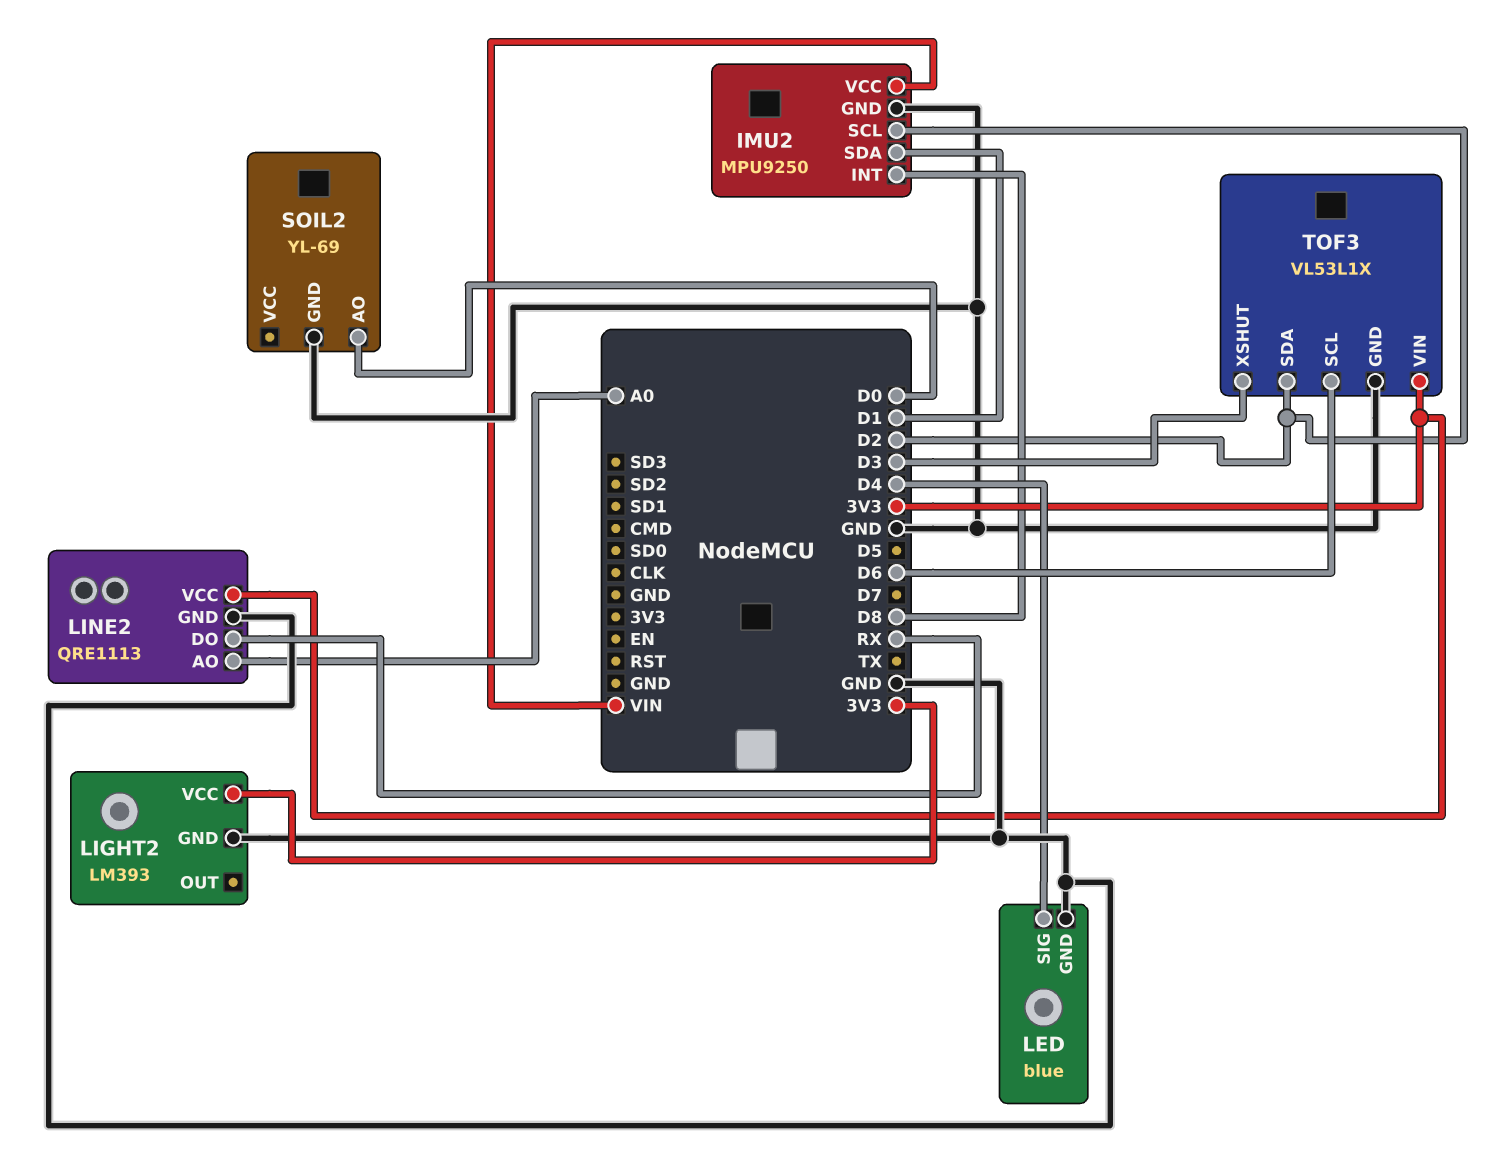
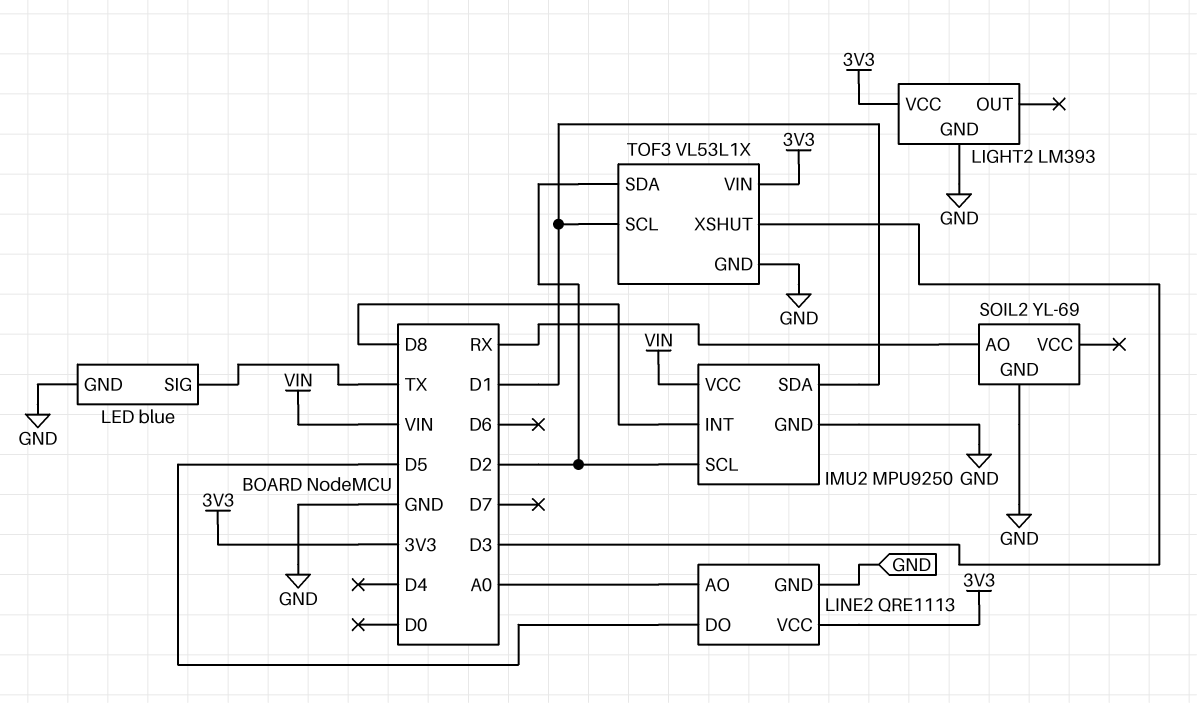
LED pin SIG: D4 -> TX
LINE2 pin DO: RX -> D5
SOIL2 pin AO: D0 -> RX
TOF3 pin SCL: D6 -> D1

